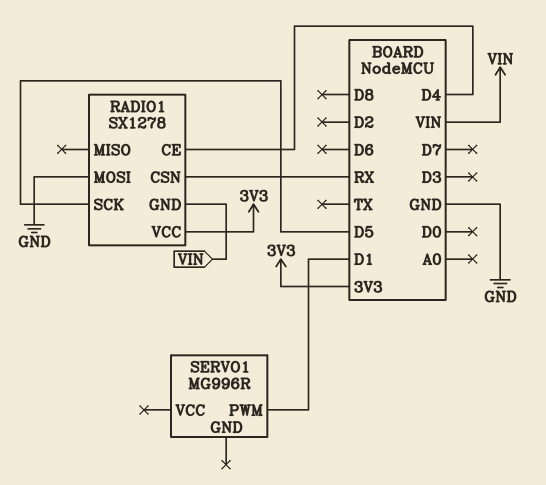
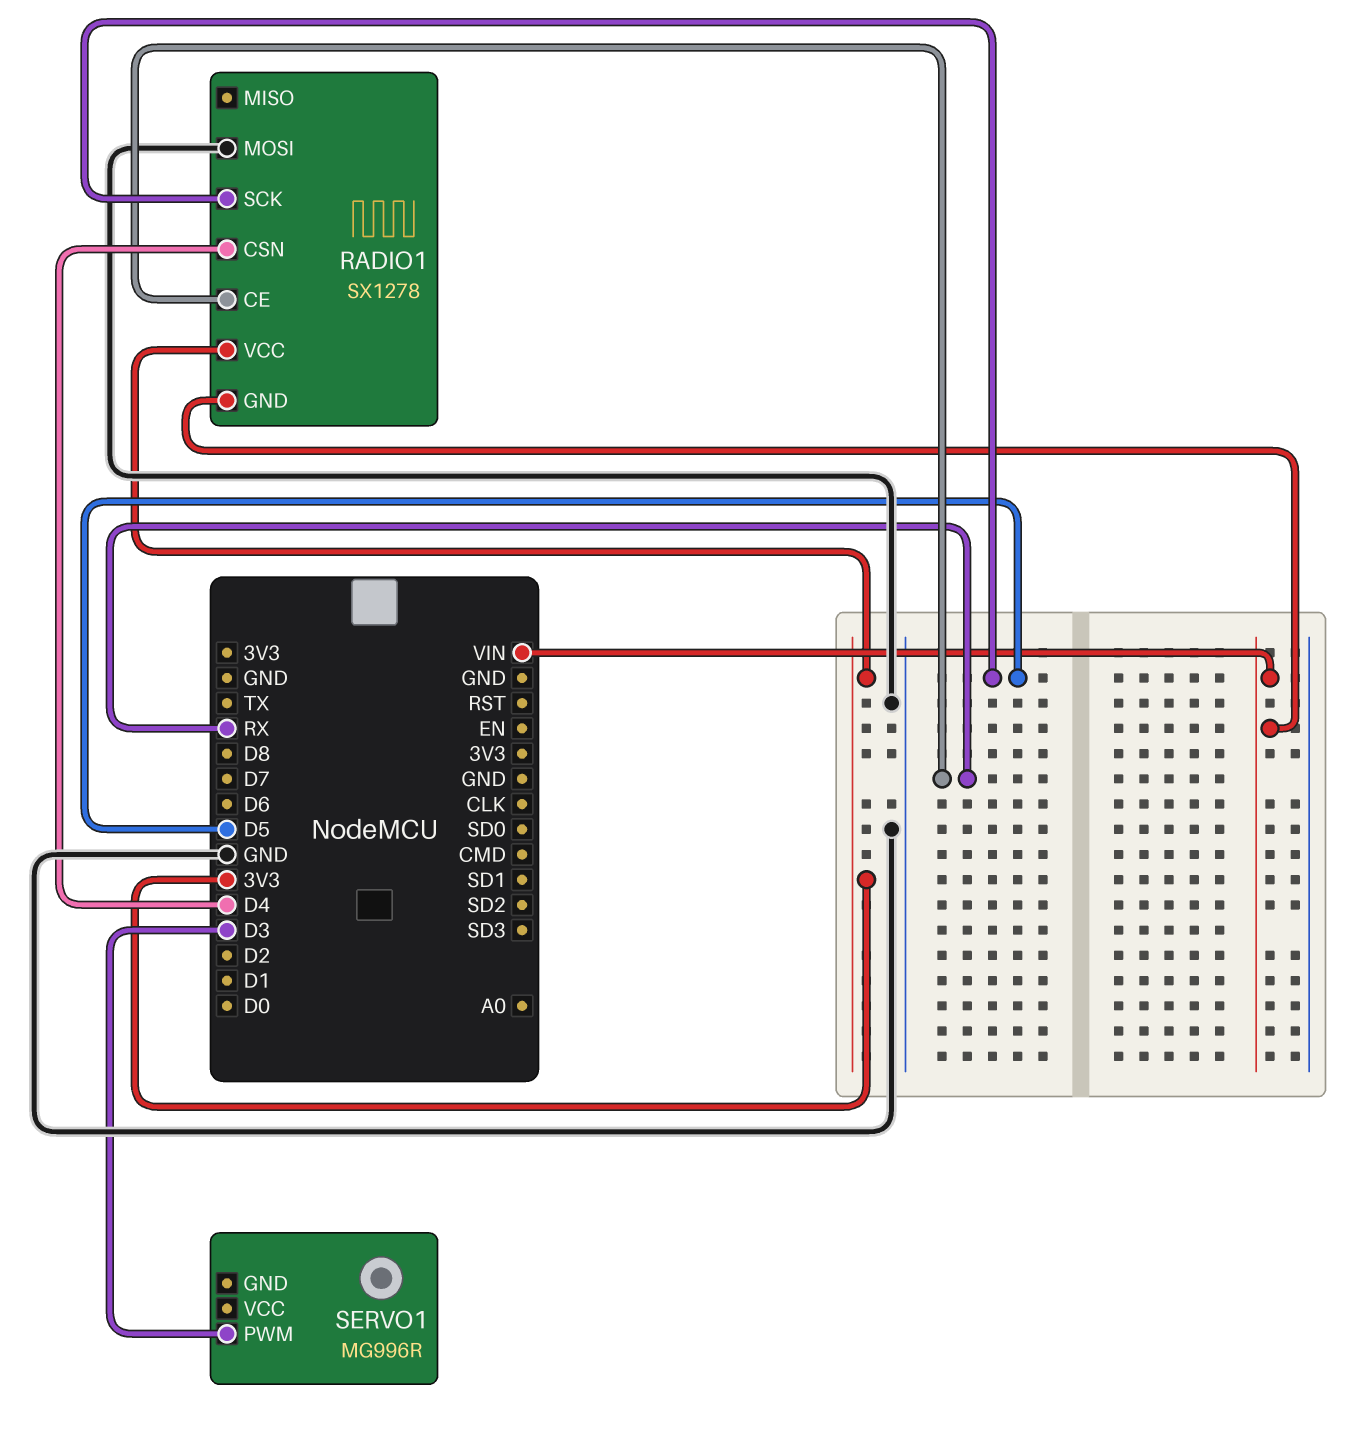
RADIO1 pin CE: D4 -> RX
RADIO1 pin CSN: RX -> D4
SERVO1 pin PWM: D1 -> D3

